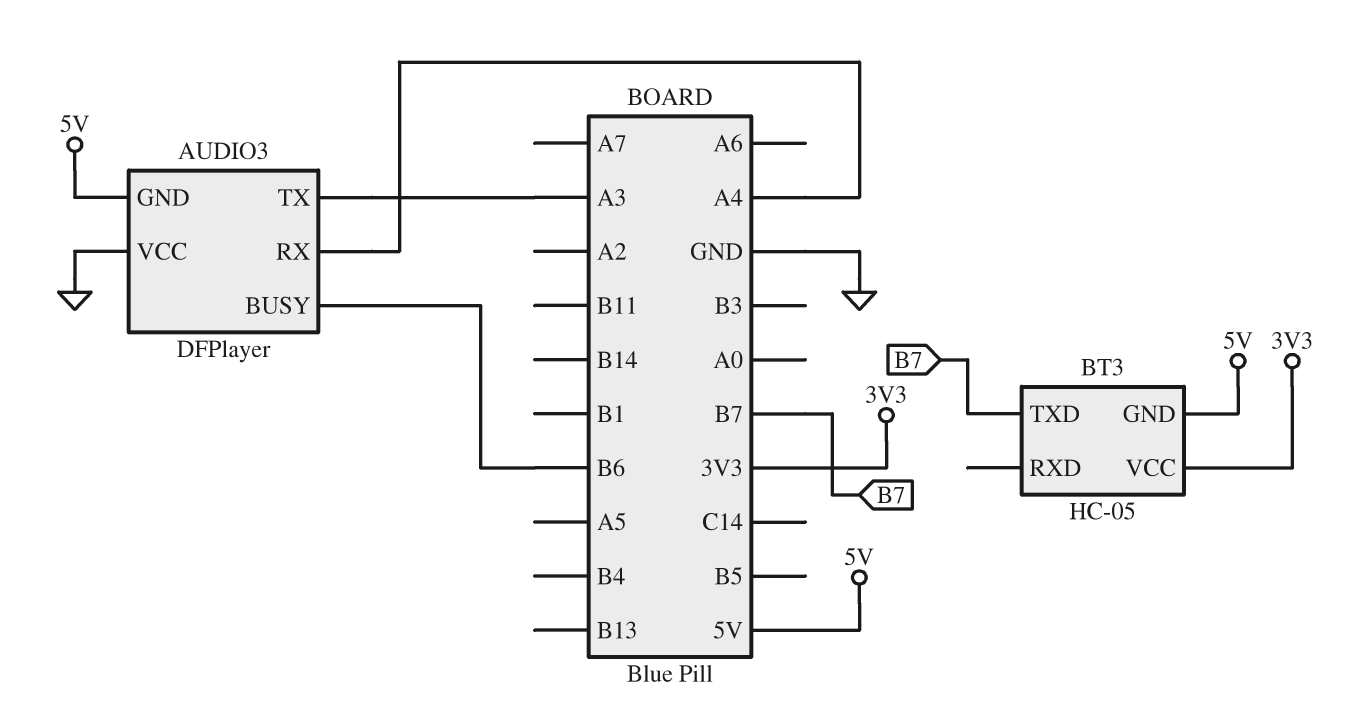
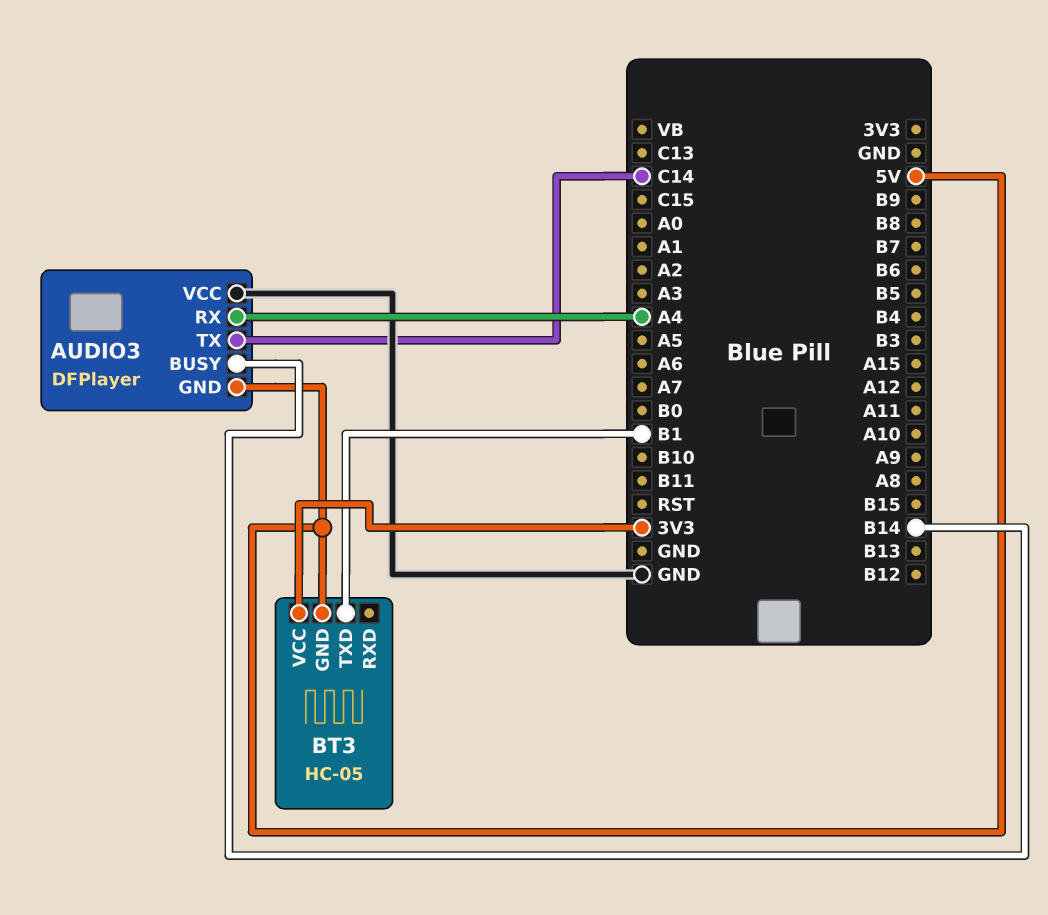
AUDIO3 pin BUSY: B6 -> B14
AUDIO3 pin TX: A3 -> C14
BT3 pin TXD: B7 -> B1

